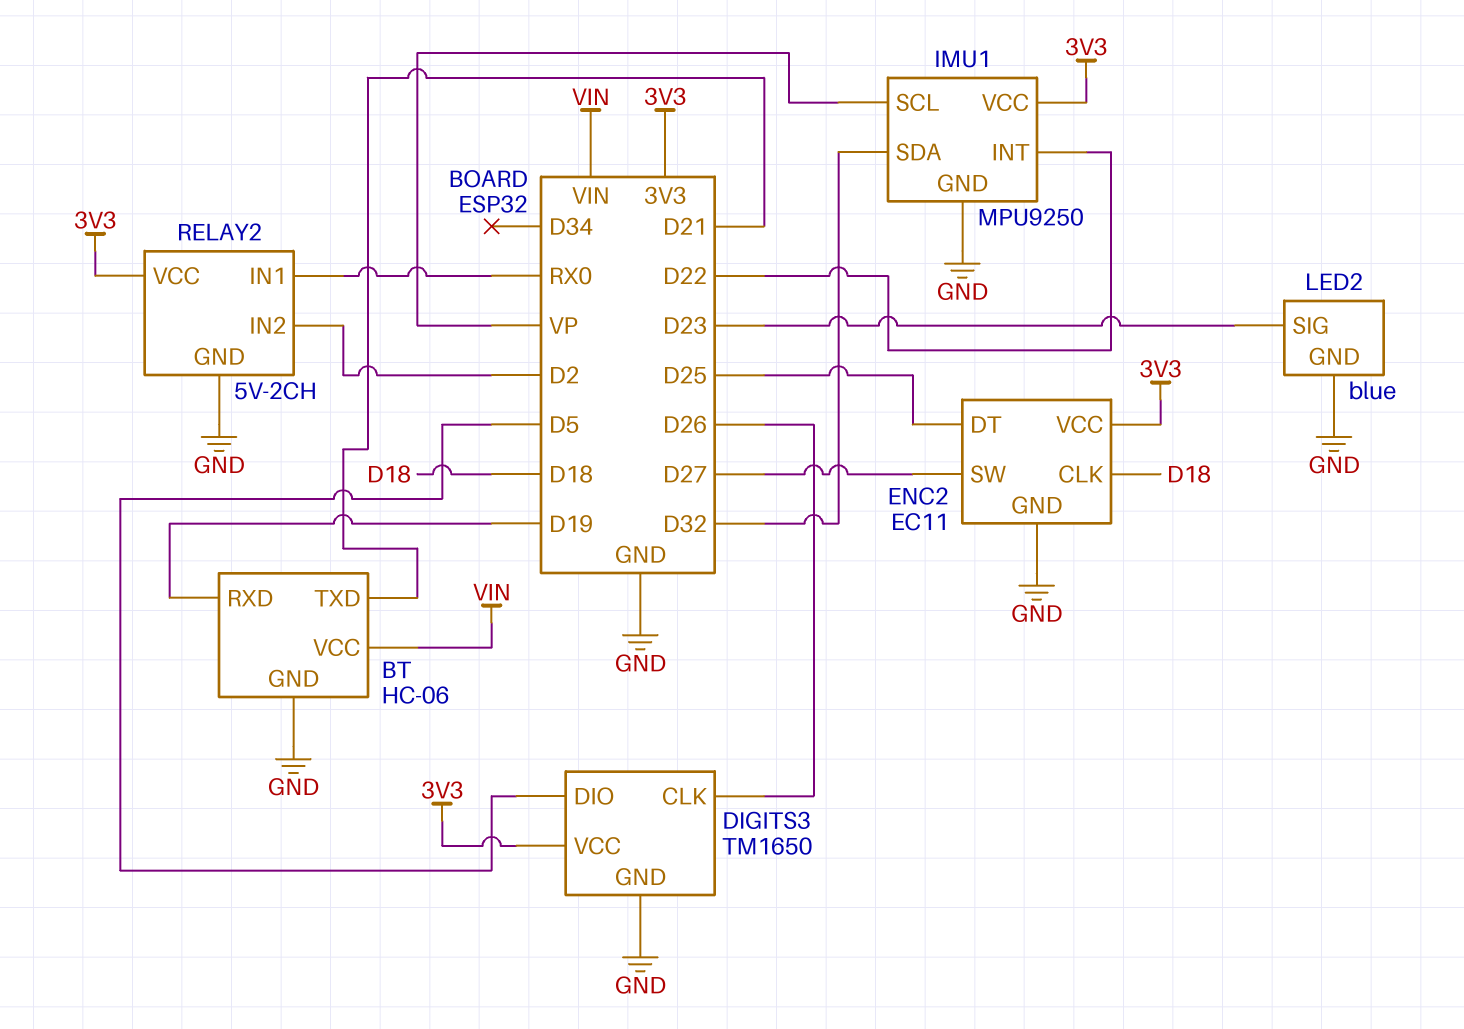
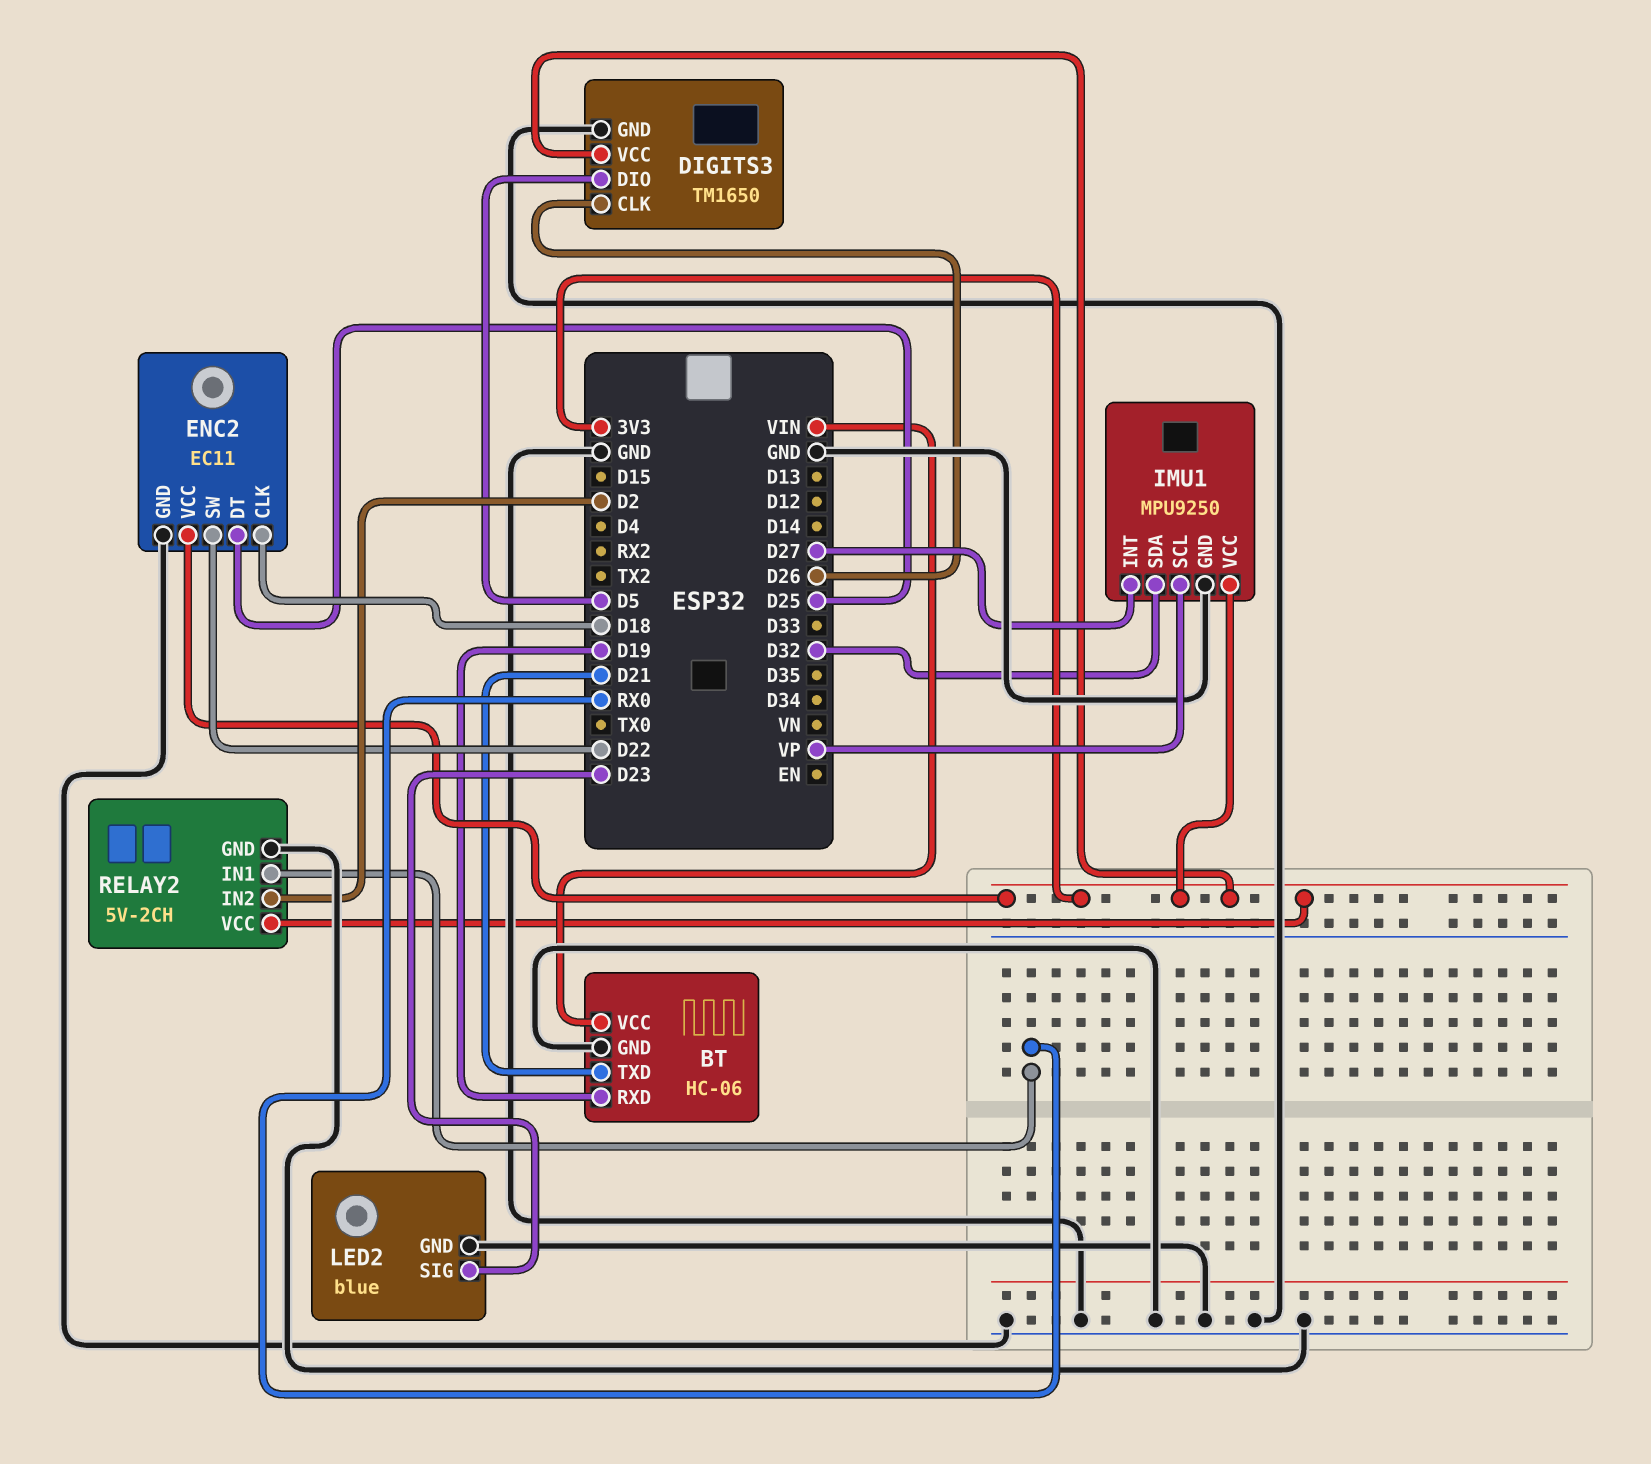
ENC2 pin SW: D27 -> D22
IMU1 pin INT: D22 -> D27

